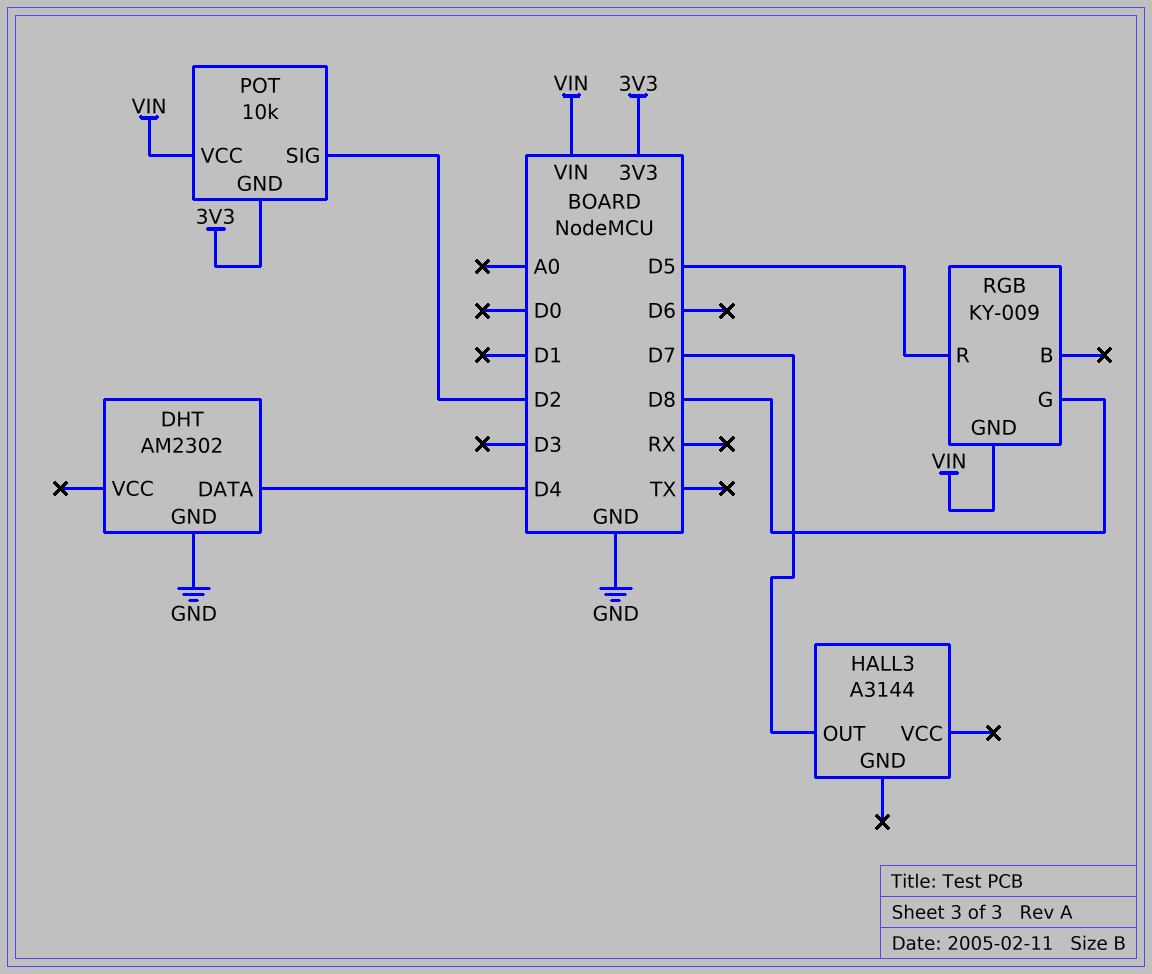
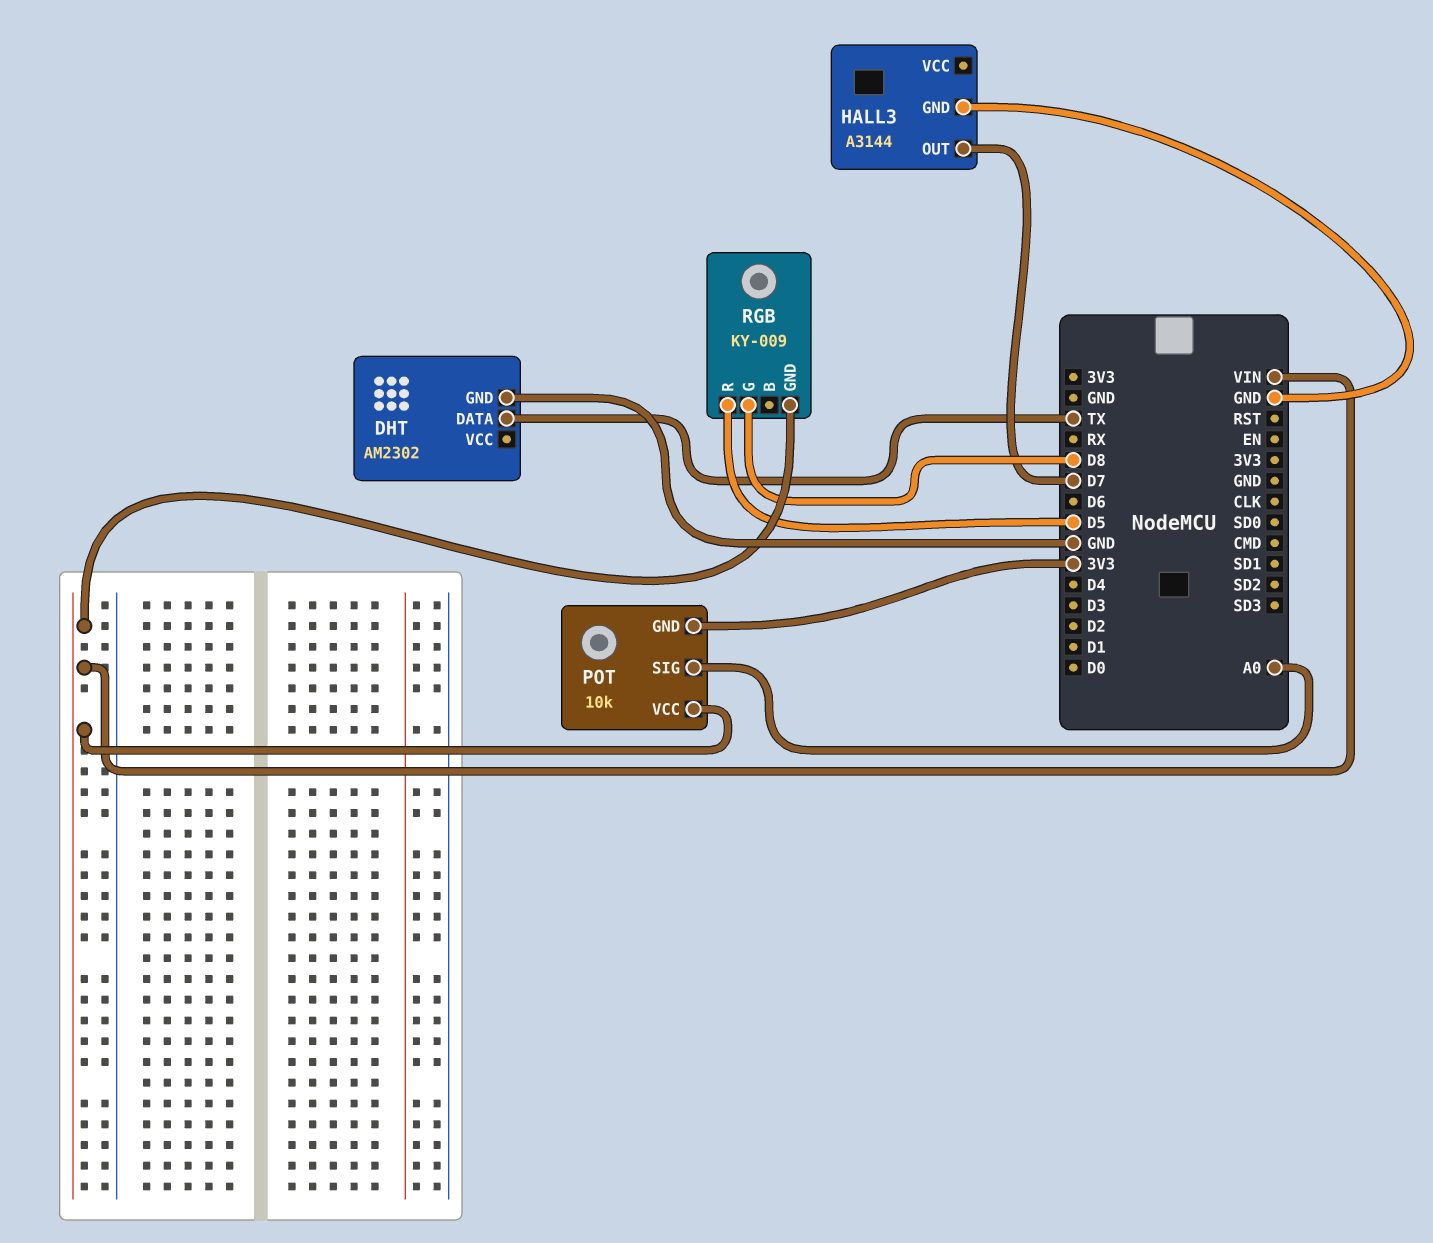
DHT pin DATA: D4 -> TX
HALL3 pin GND: none -> GND
POT pin SIG: D2 -> A0

